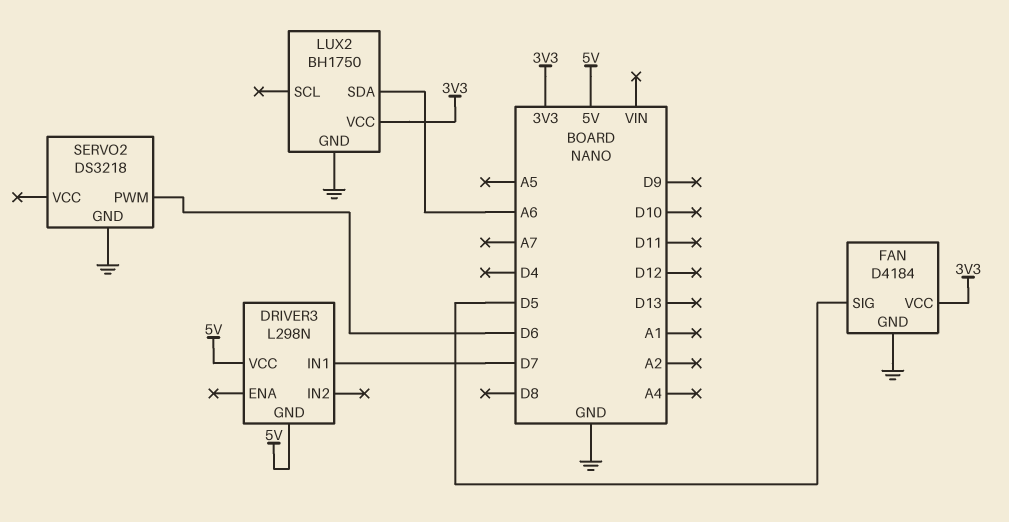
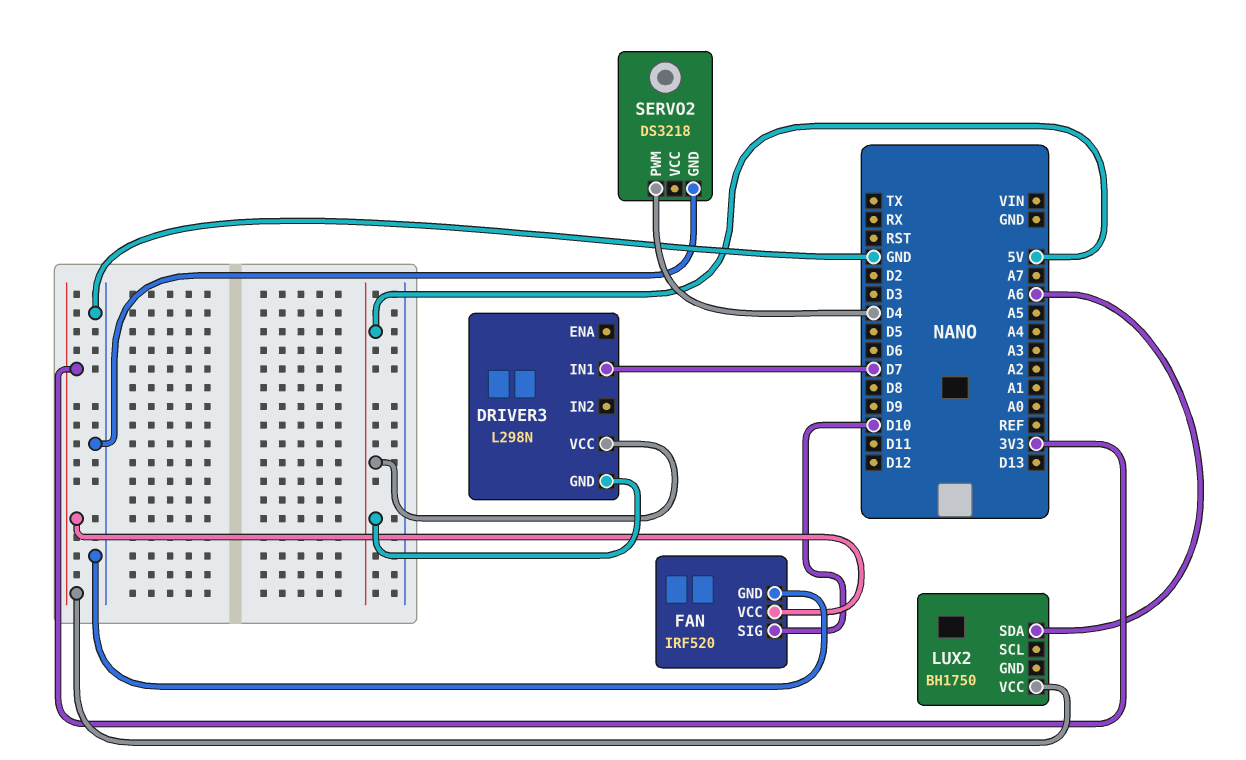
FAN: D4184 -> IRF520
FAN pin SIG: D5 -> D10
LUX2 pin GND: GND -> none
SERVO2 pin PWM: D6 -> D4

